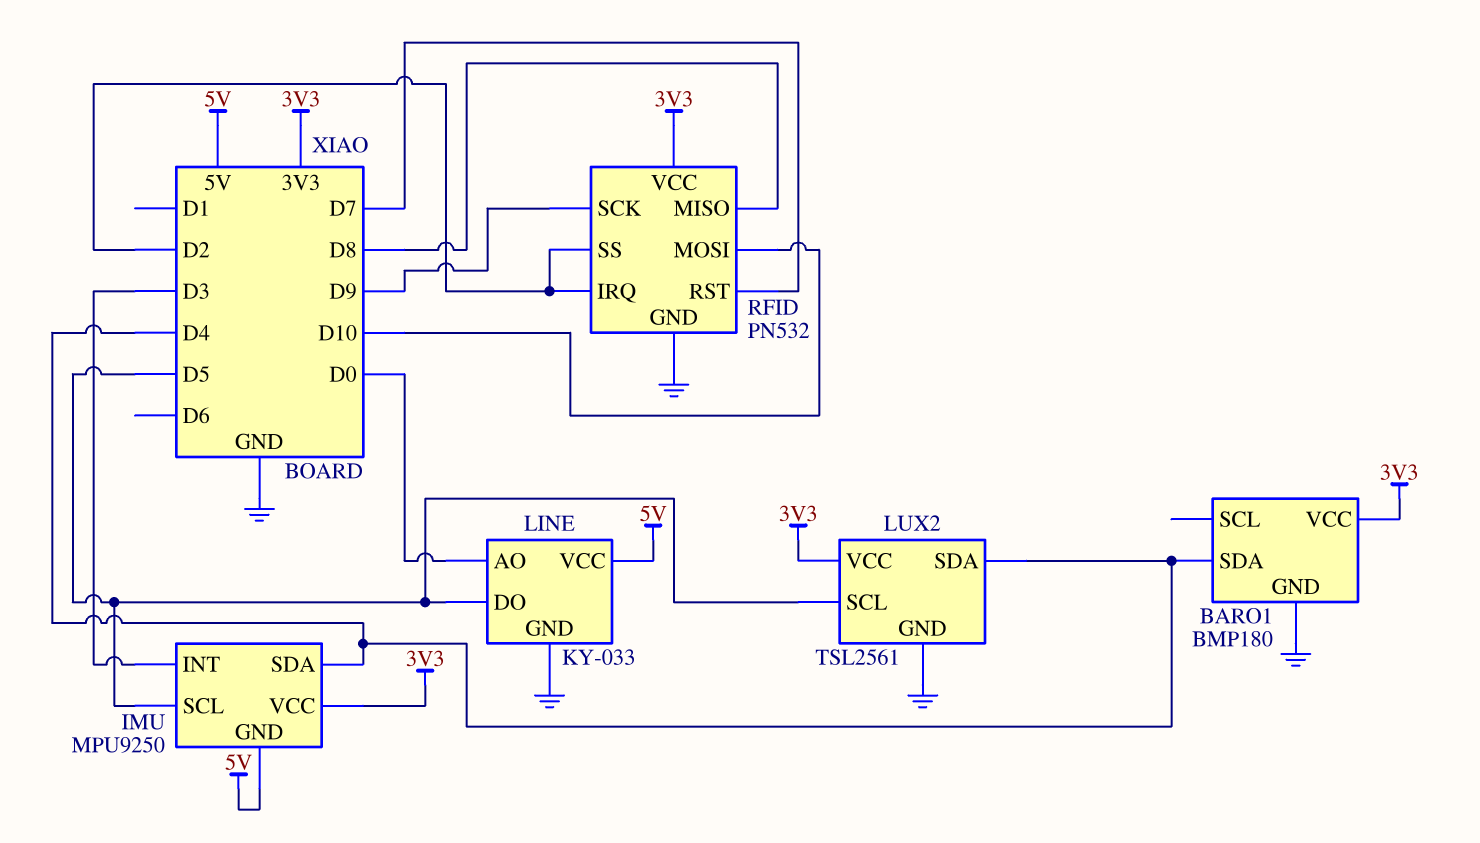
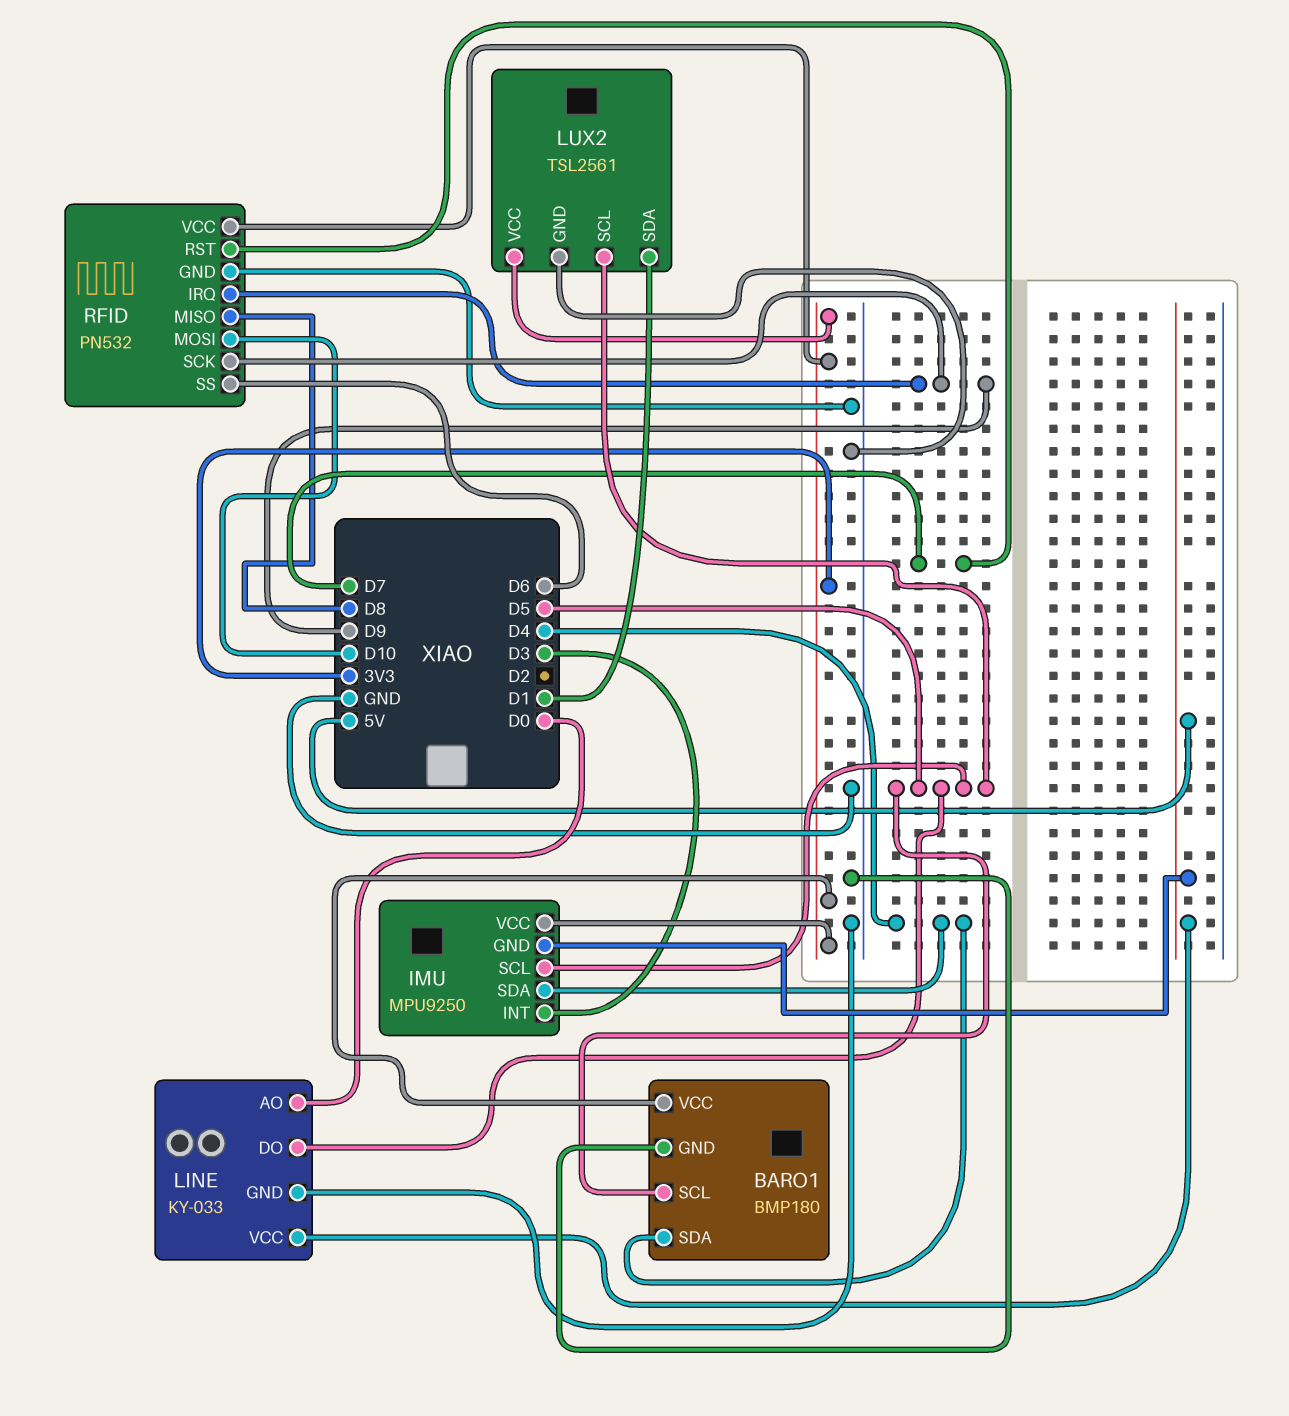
BARO1 pin SCL: none -> D5
LUX2 pin SDA: D4 -> D1
RFID pin IRQ: D2 -> D9
RFID pin SS: D2 -> D6

